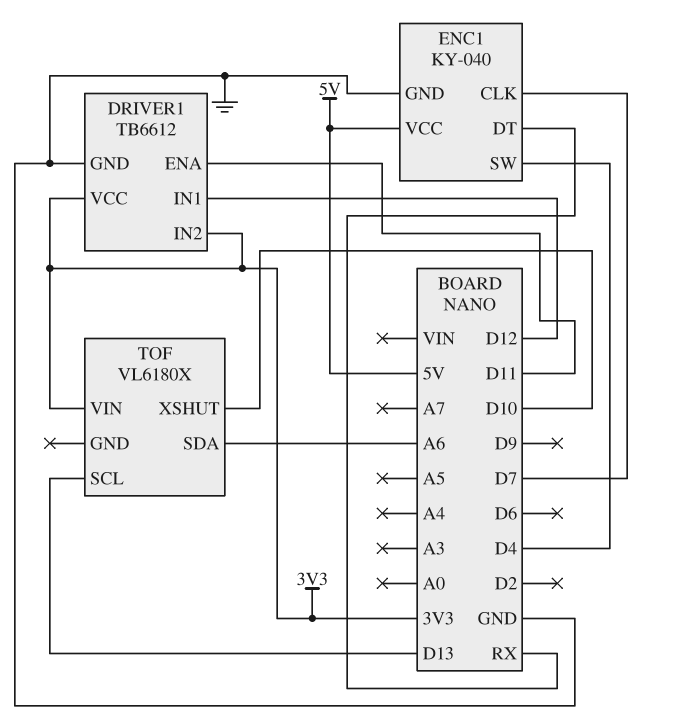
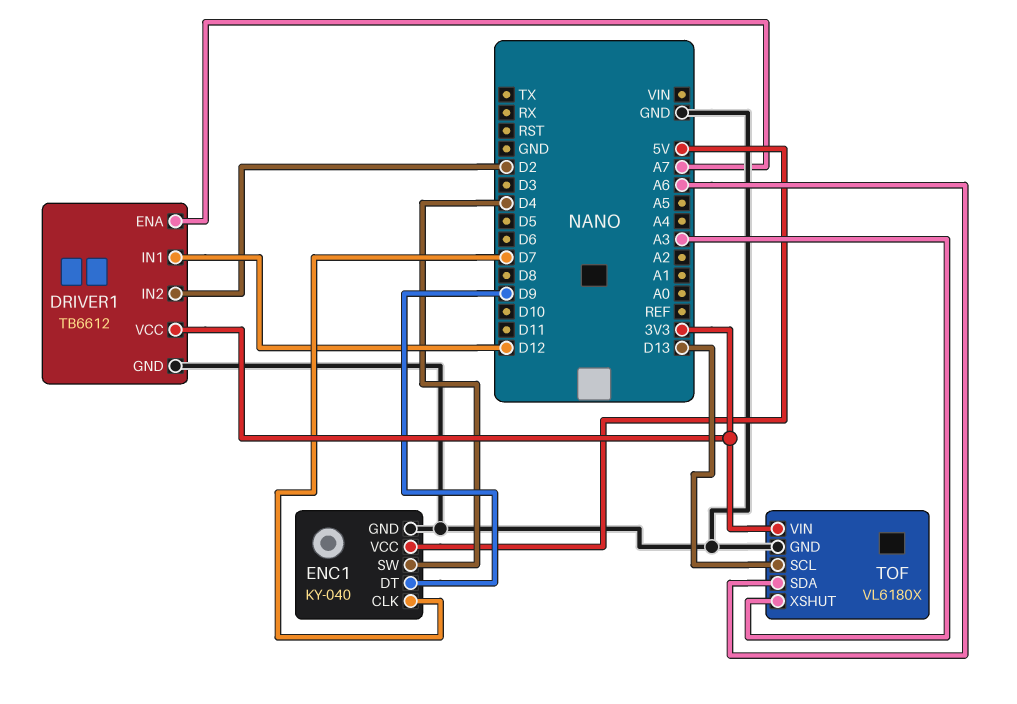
DRIVER1 pin ENA: D11 -> A7
DRIVER1 pin IN2: 3V3 -> D2
ENC1 pin DT: RX -> D9
TOF pin GND: none -> GND
TOF pin XSHUT: D10 -> A3

